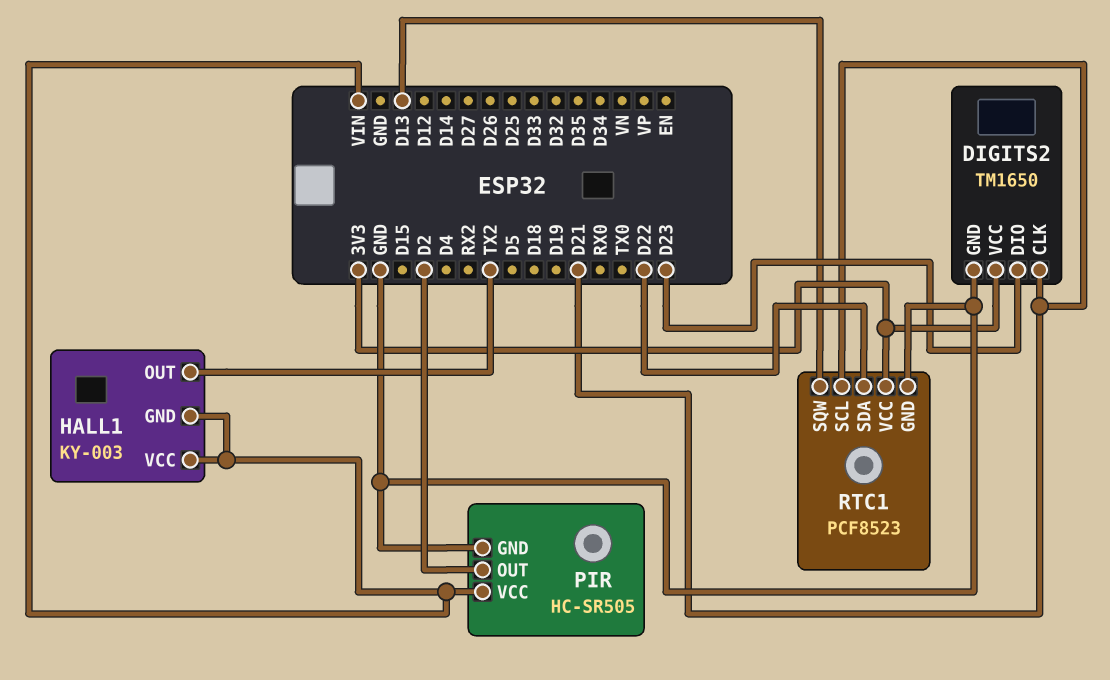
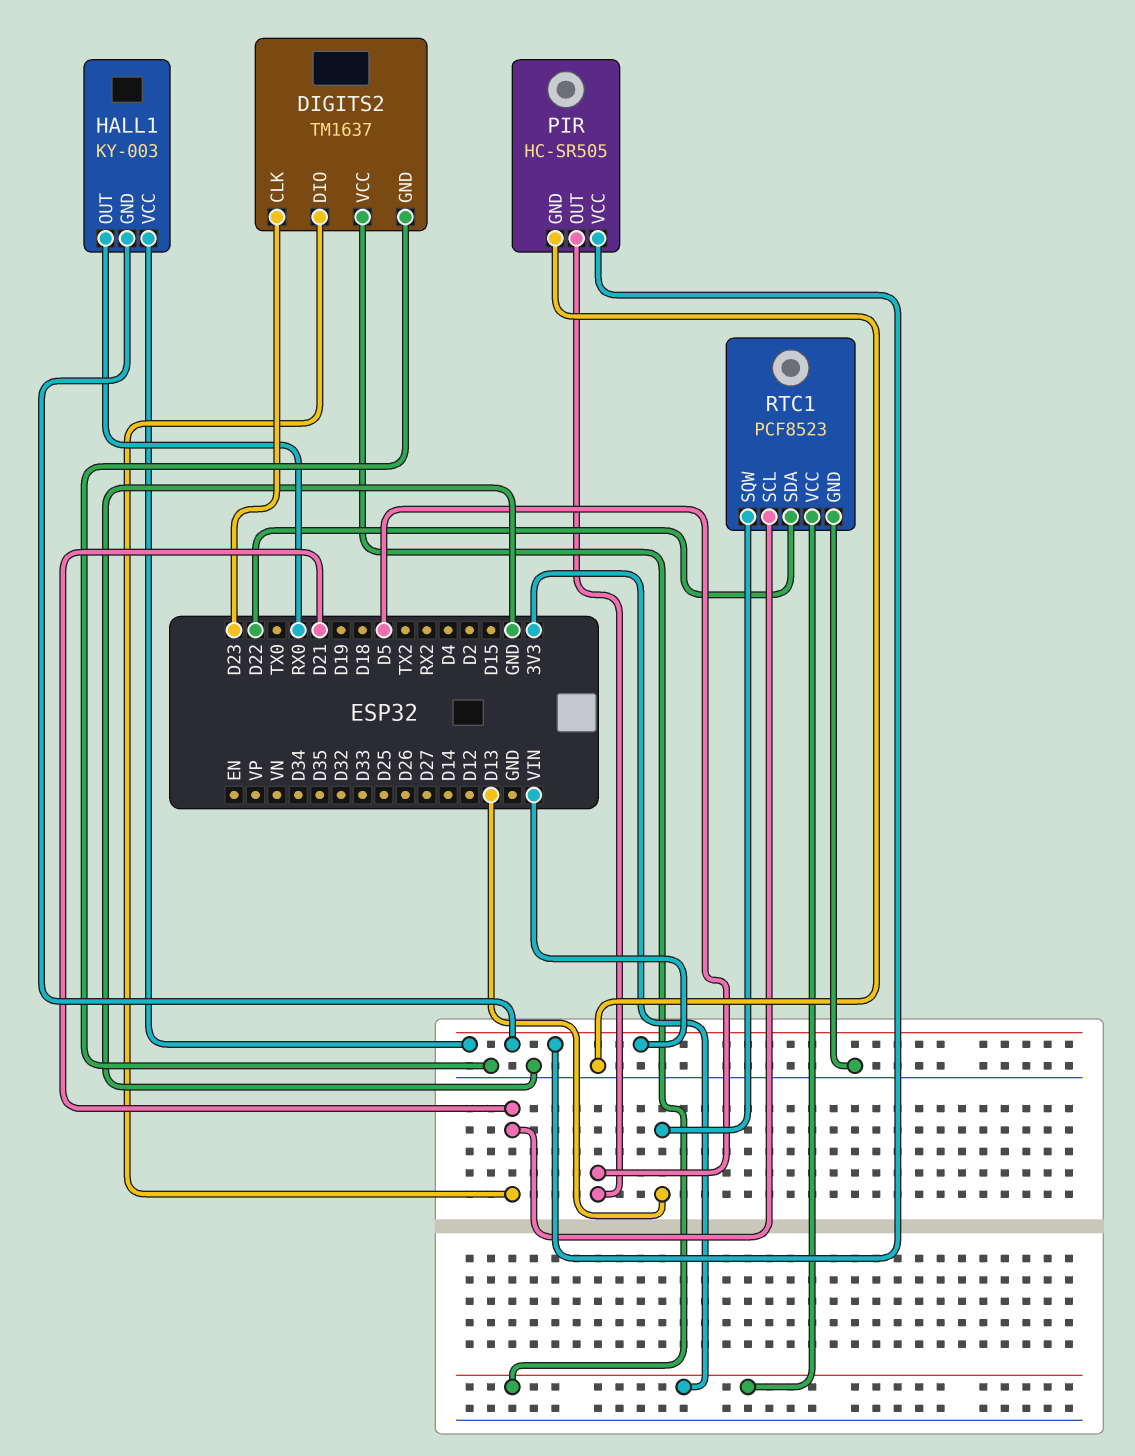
DIGITS2: TM1650 -> TM1637
DIGITS2 pin CLK: D21 -> D23
DIGITS2 pin DIO: D23 -> D21
HALL1 pin OUT: TX2 -> RX0
PIR pin OUT: D2 -> D5

